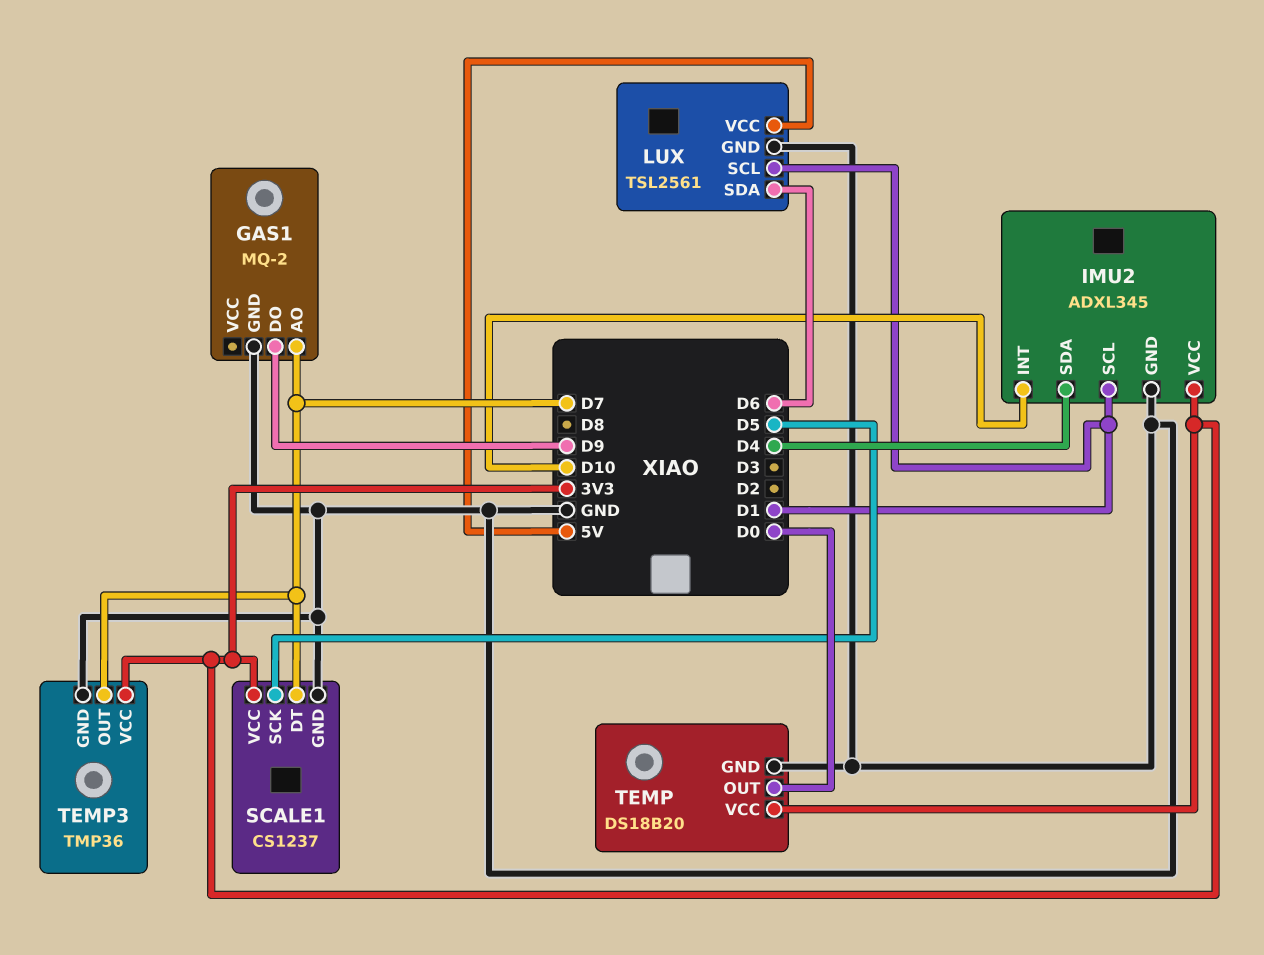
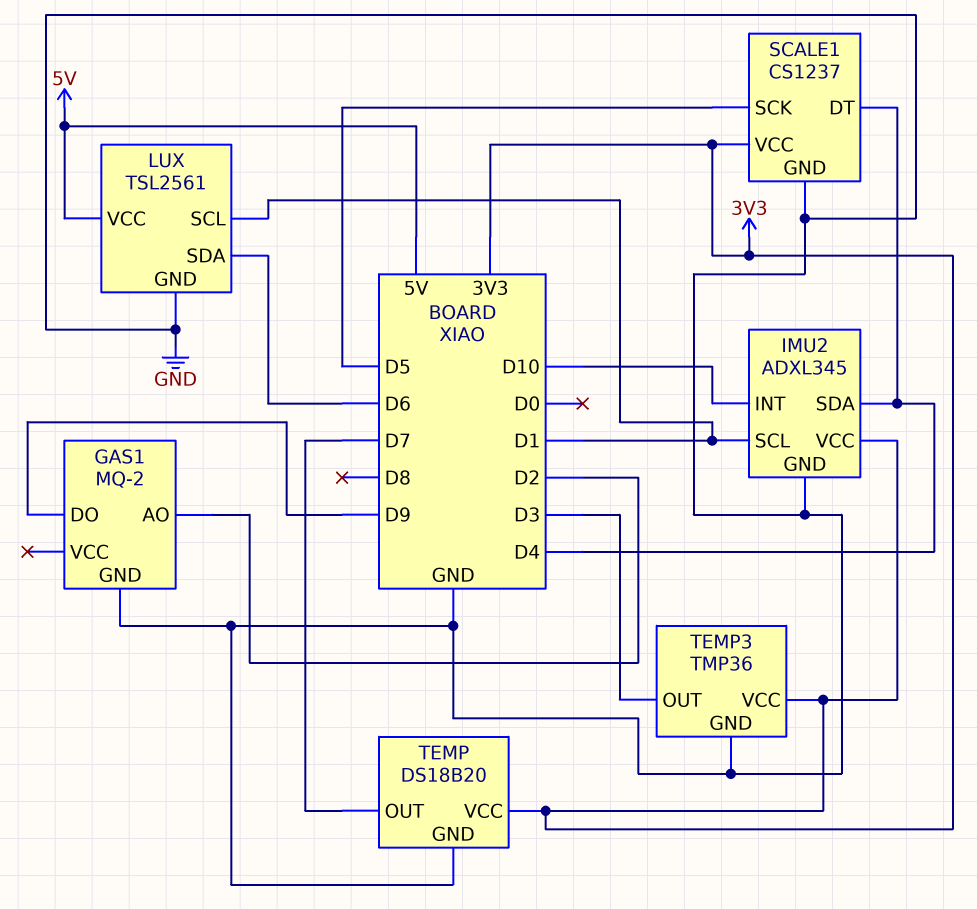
GAS1 pin AO: D7 -> D2
SCALE1 pin DT: D7 -> D4
TEMP pin OUT: D0 -> D7
TEMP3 pin OUT: D7 -> D3

